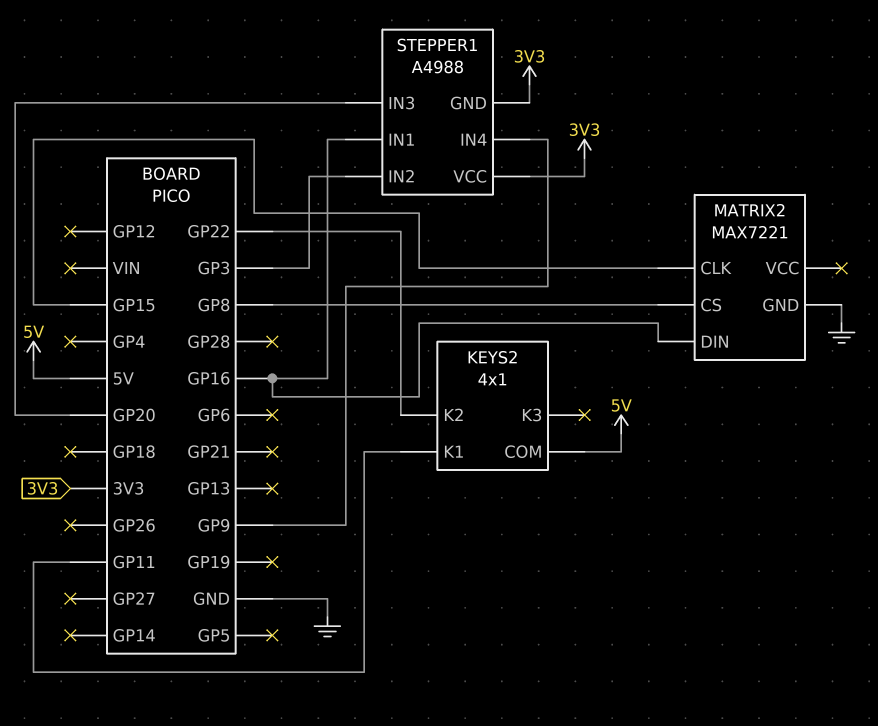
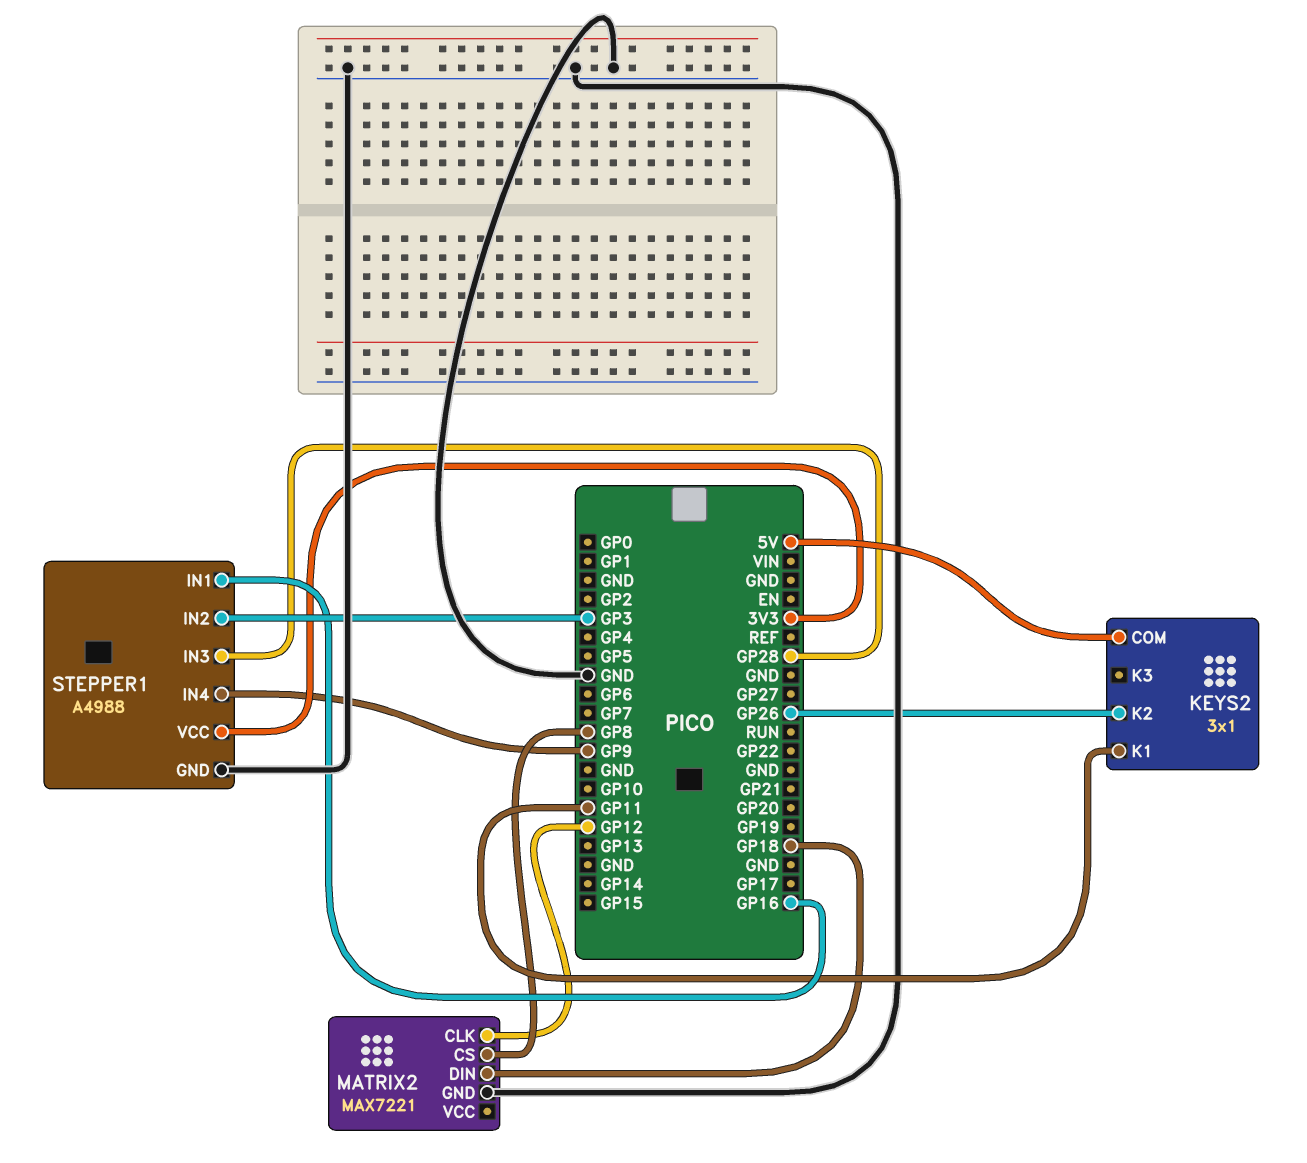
KEYS2: 4x1 -> 3x1
KEYS2 pin K2: GP22 -> GP26
MATRIX2 pin CLK: GP15 -> GP12
MATRIX2 pin DIN: GP16 -> GP18
STEPPER1 pin GND: 3V3 -> GND
STEPPER1 pin IN3: GP20 -> GP28

